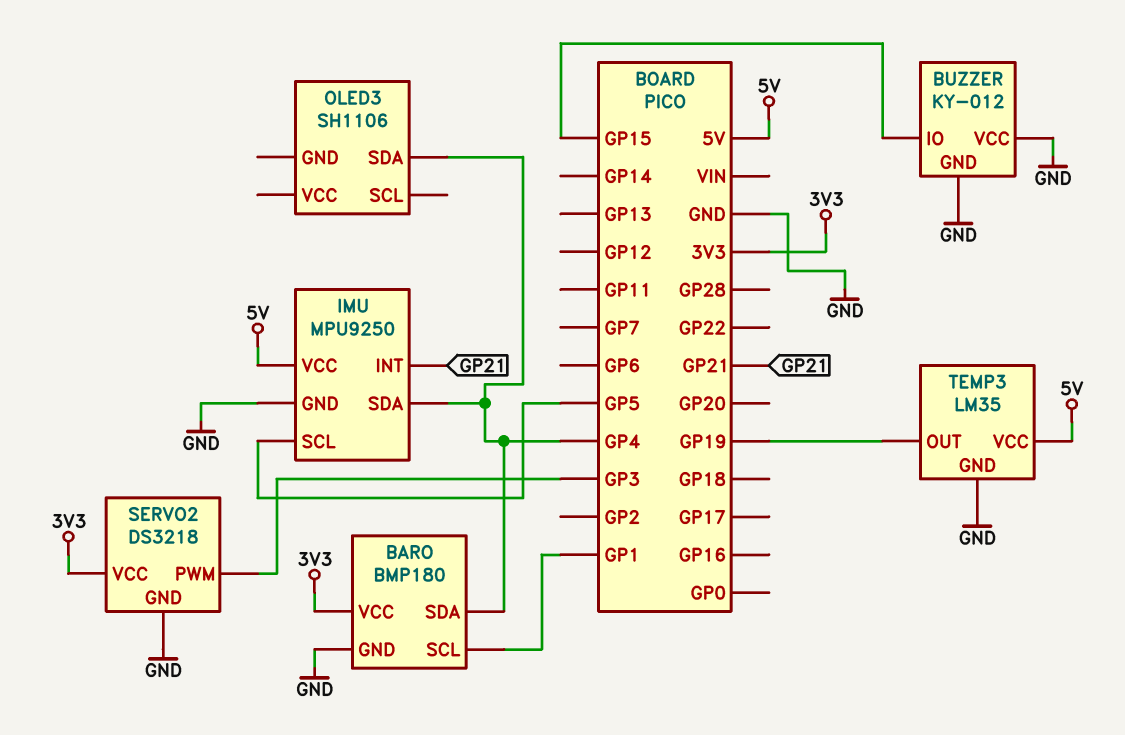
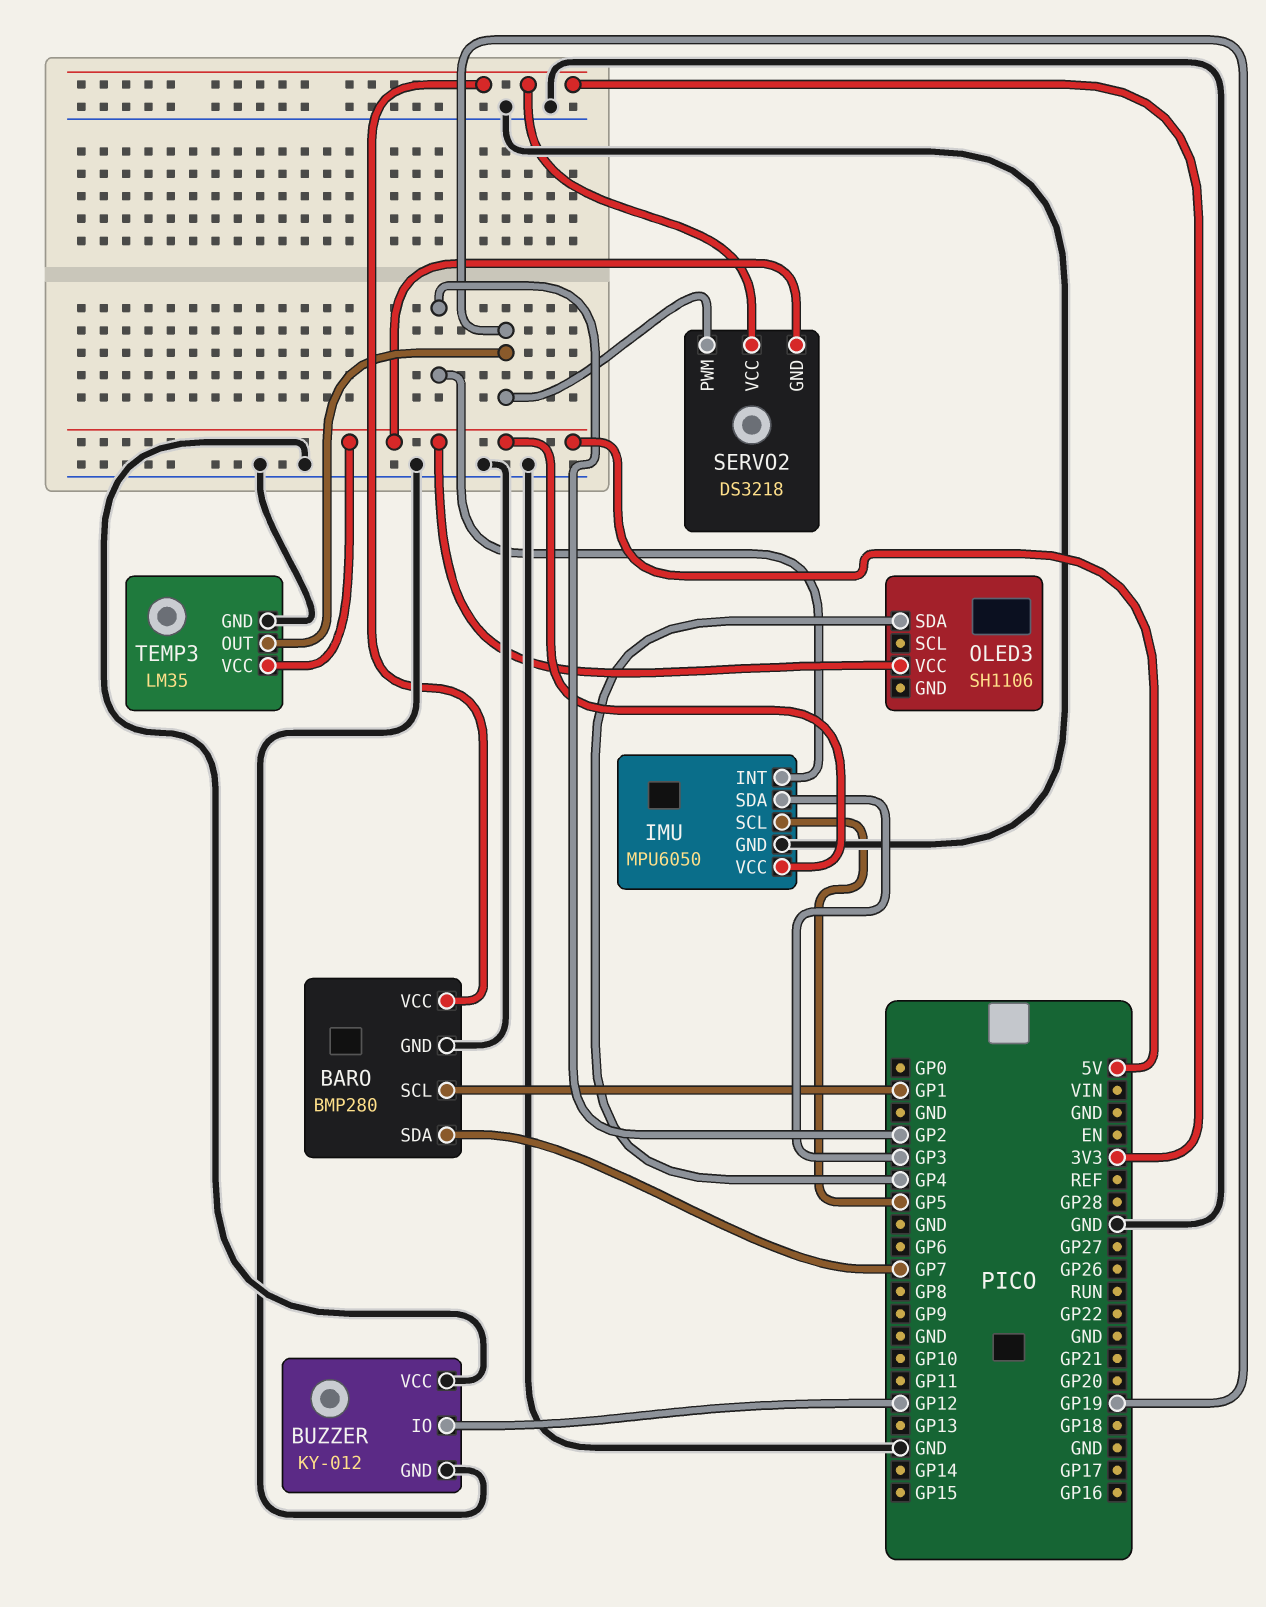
BARO: BMP180 -> BMP280
BARO pin SDA: GP4 -> GP7
BUZZER pin IO: GP15 -> GP12
IMU: MPU9250 -> MPU6050
IMU pin INT: GP21 -> GP2
IMU pin SDA: GP4 -> GP3
OLED3 pin VCC: none -> 5V
SERVO2 pin GND: GND -> 5V
SERVO2 pin PWM: GP3 -> GP19

